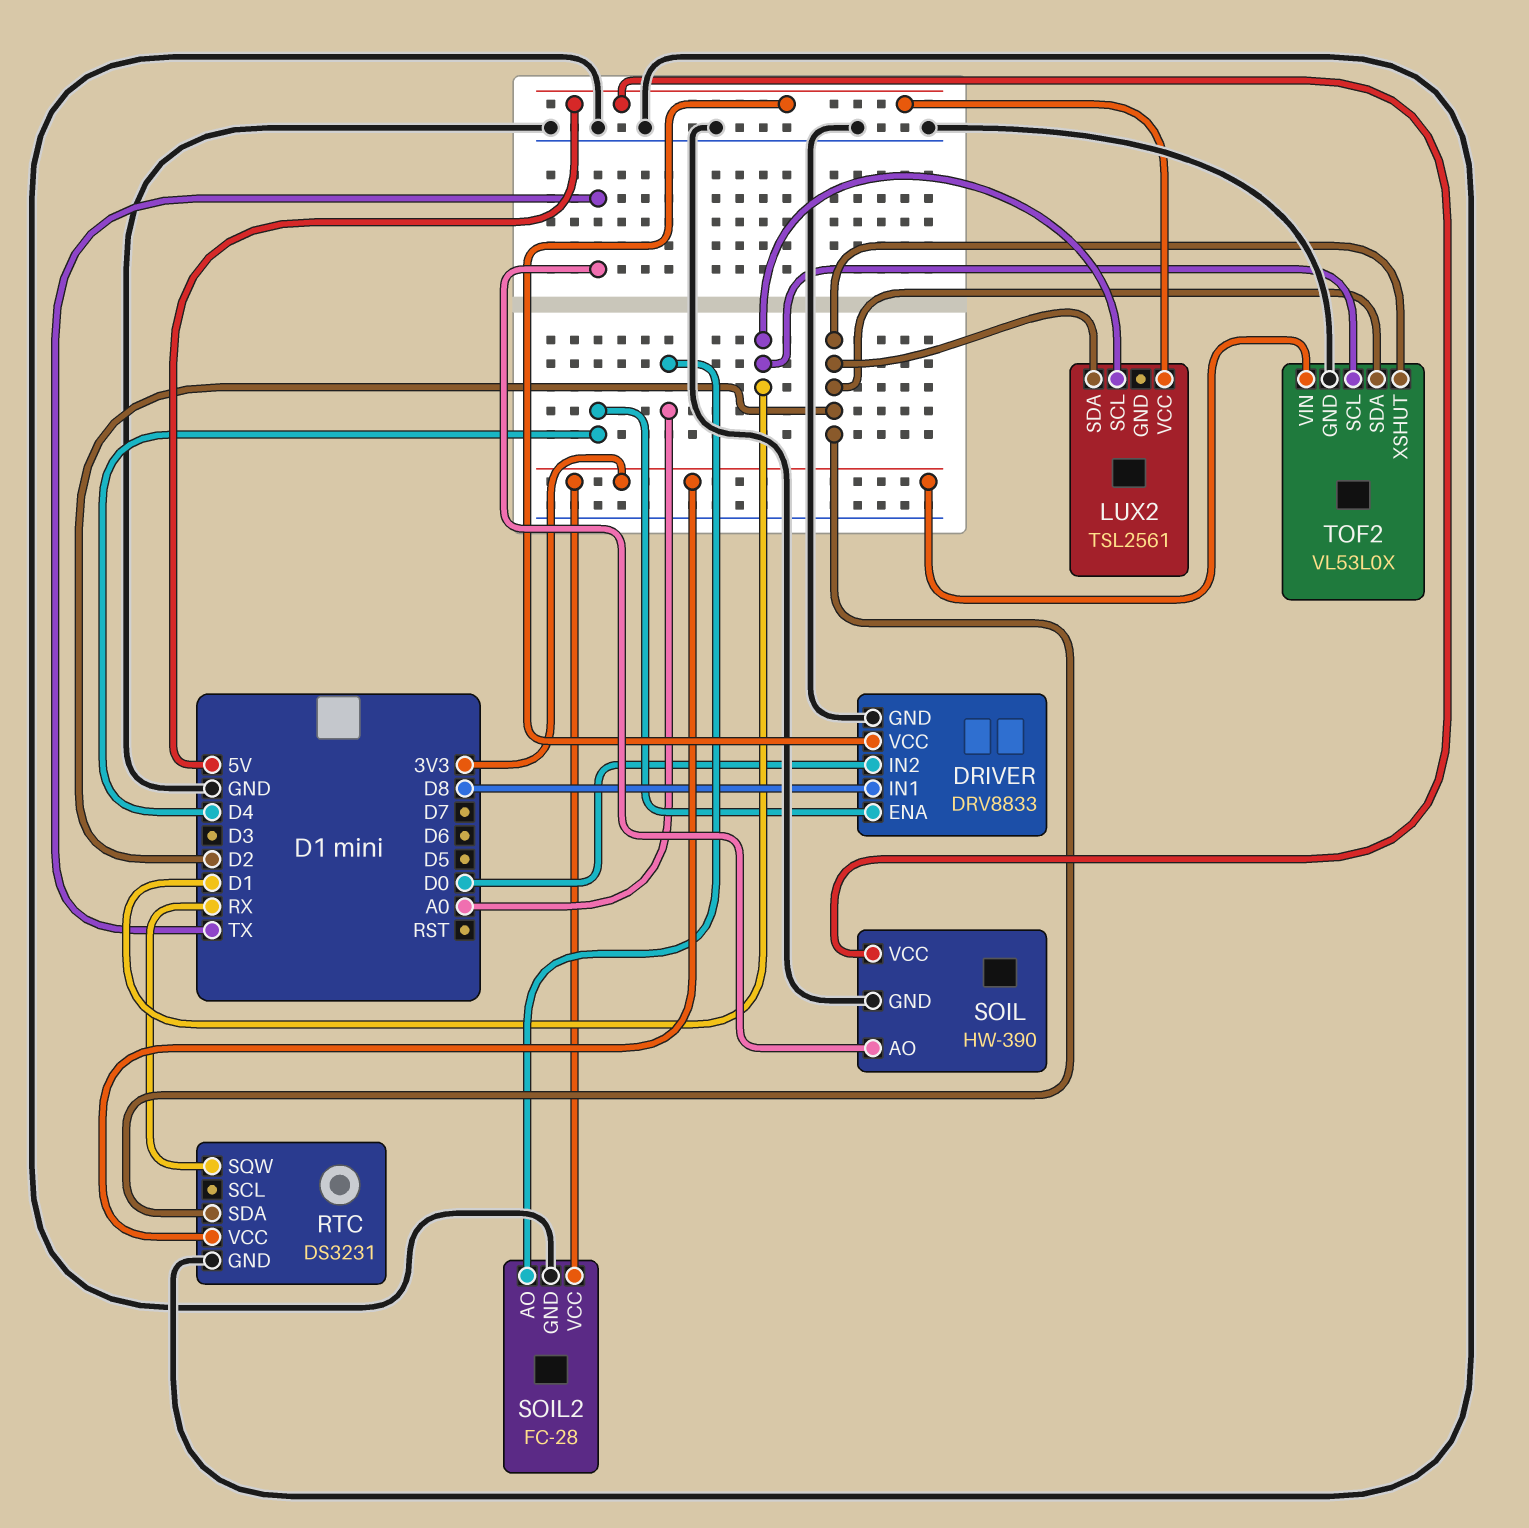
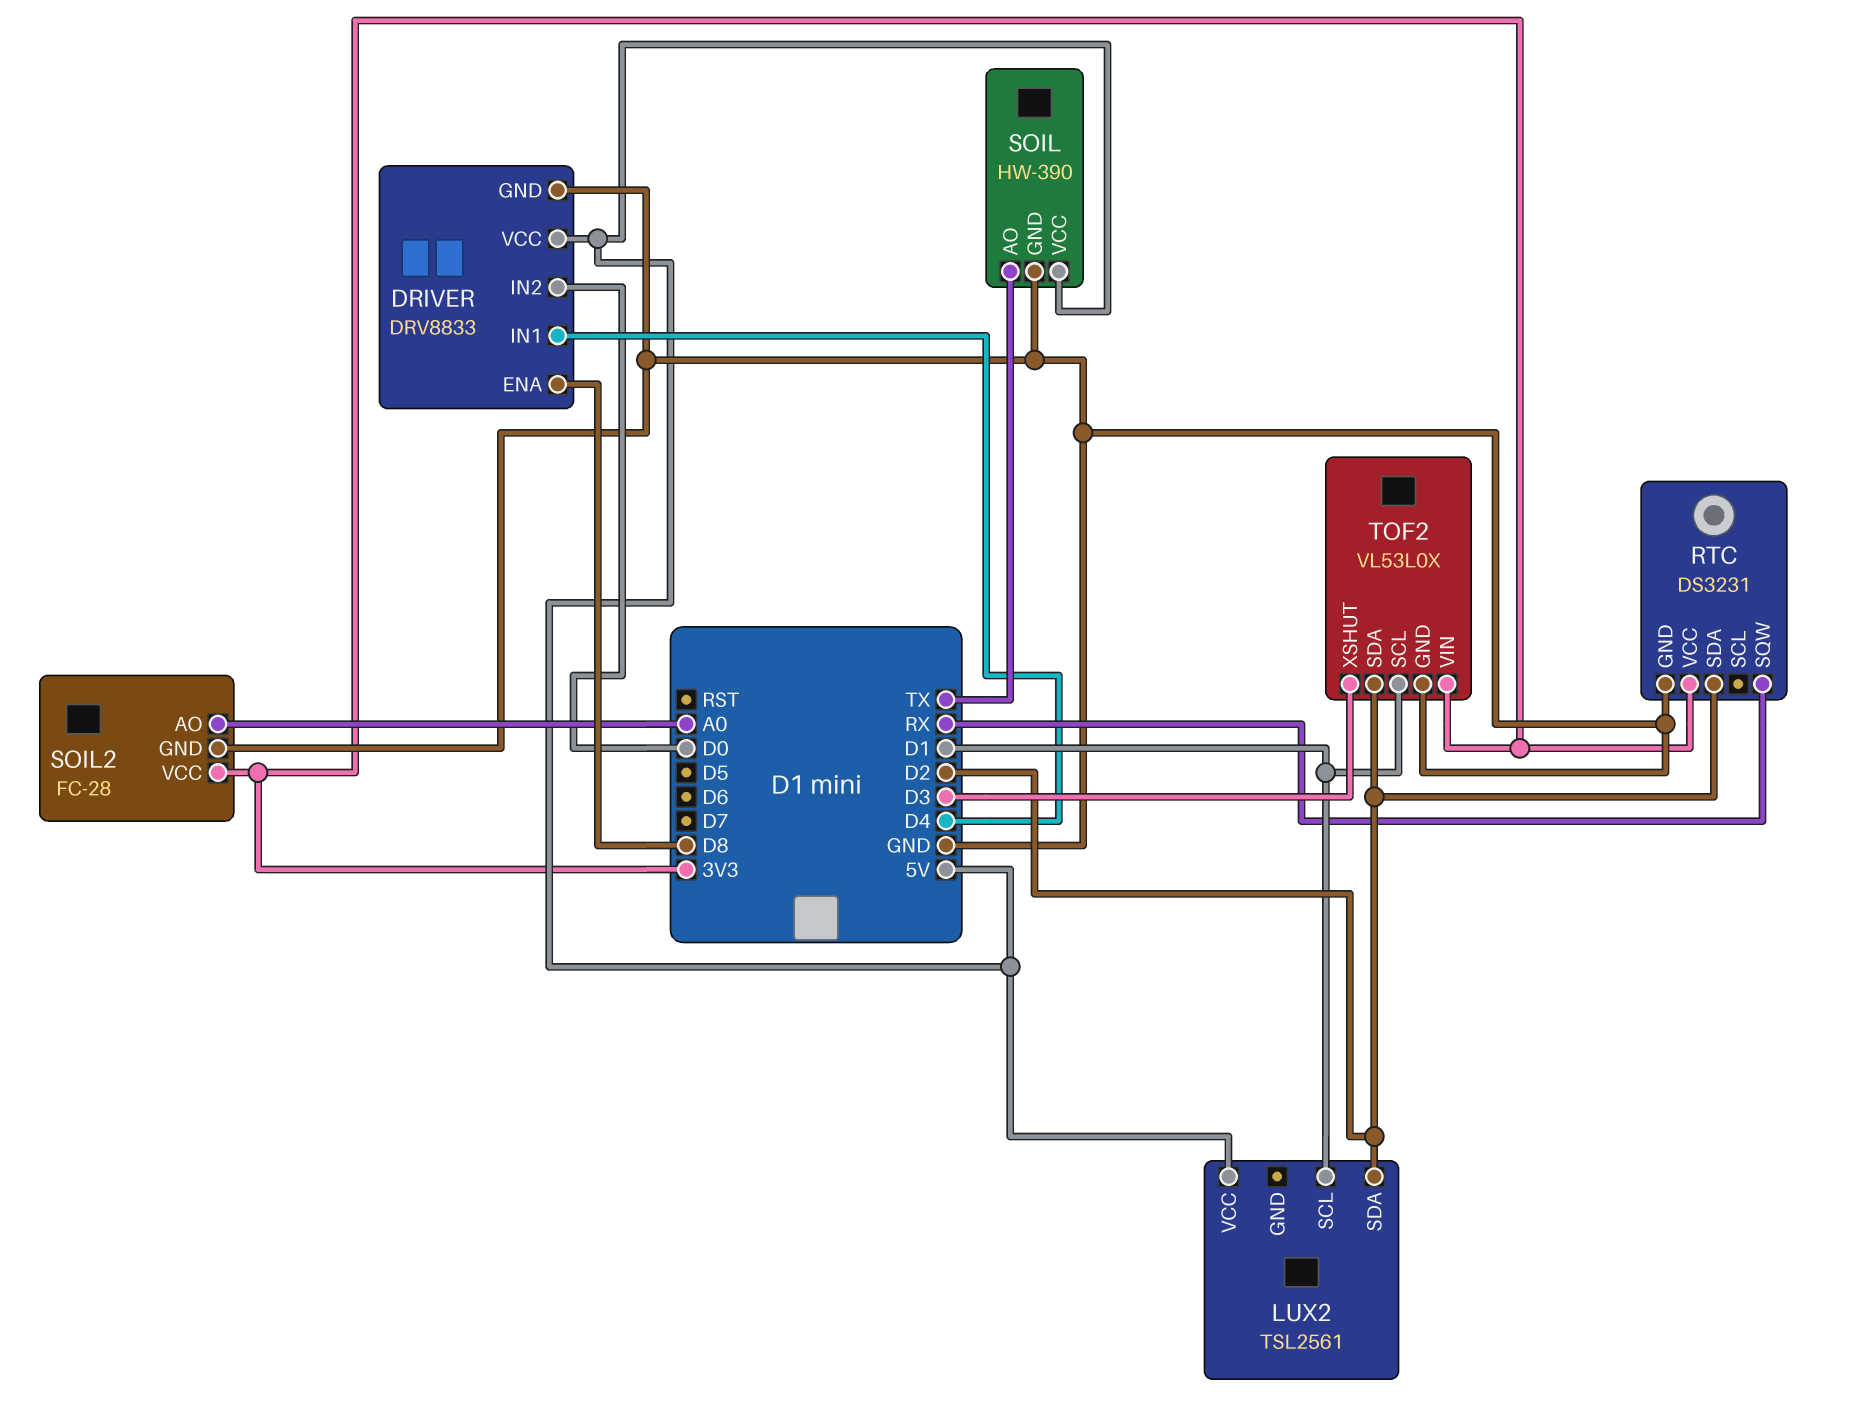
DRIVER pin ENA: D4 -> D8
DRIVER pin IN1: D8 -> D4
TOF2 pin XSHUT: D2 -> D3

